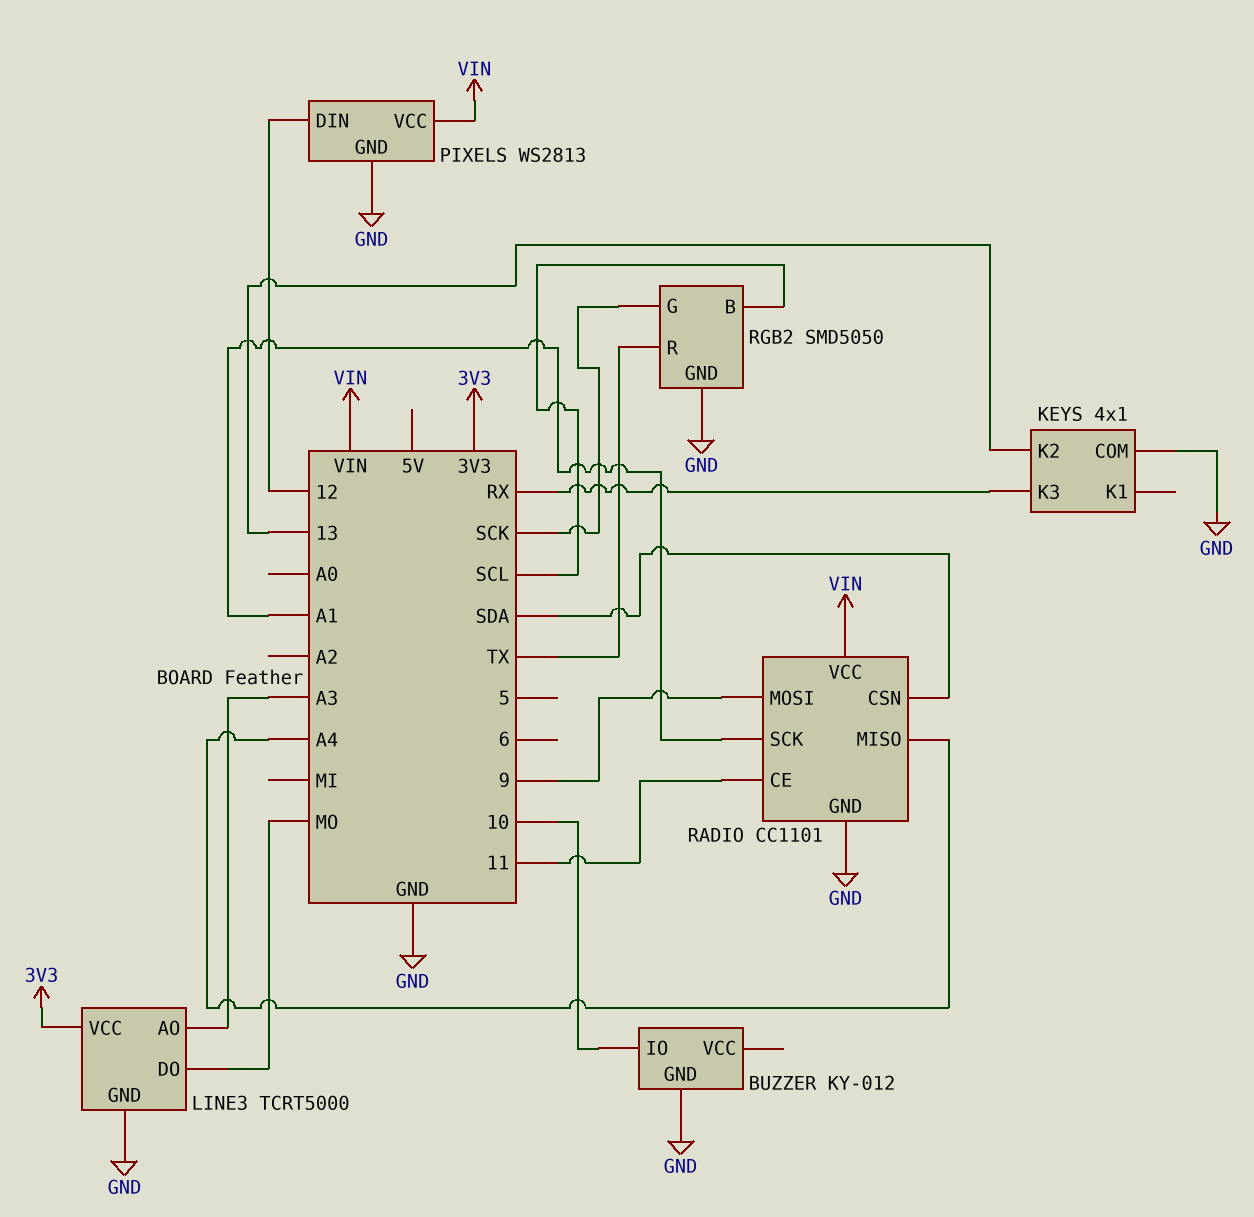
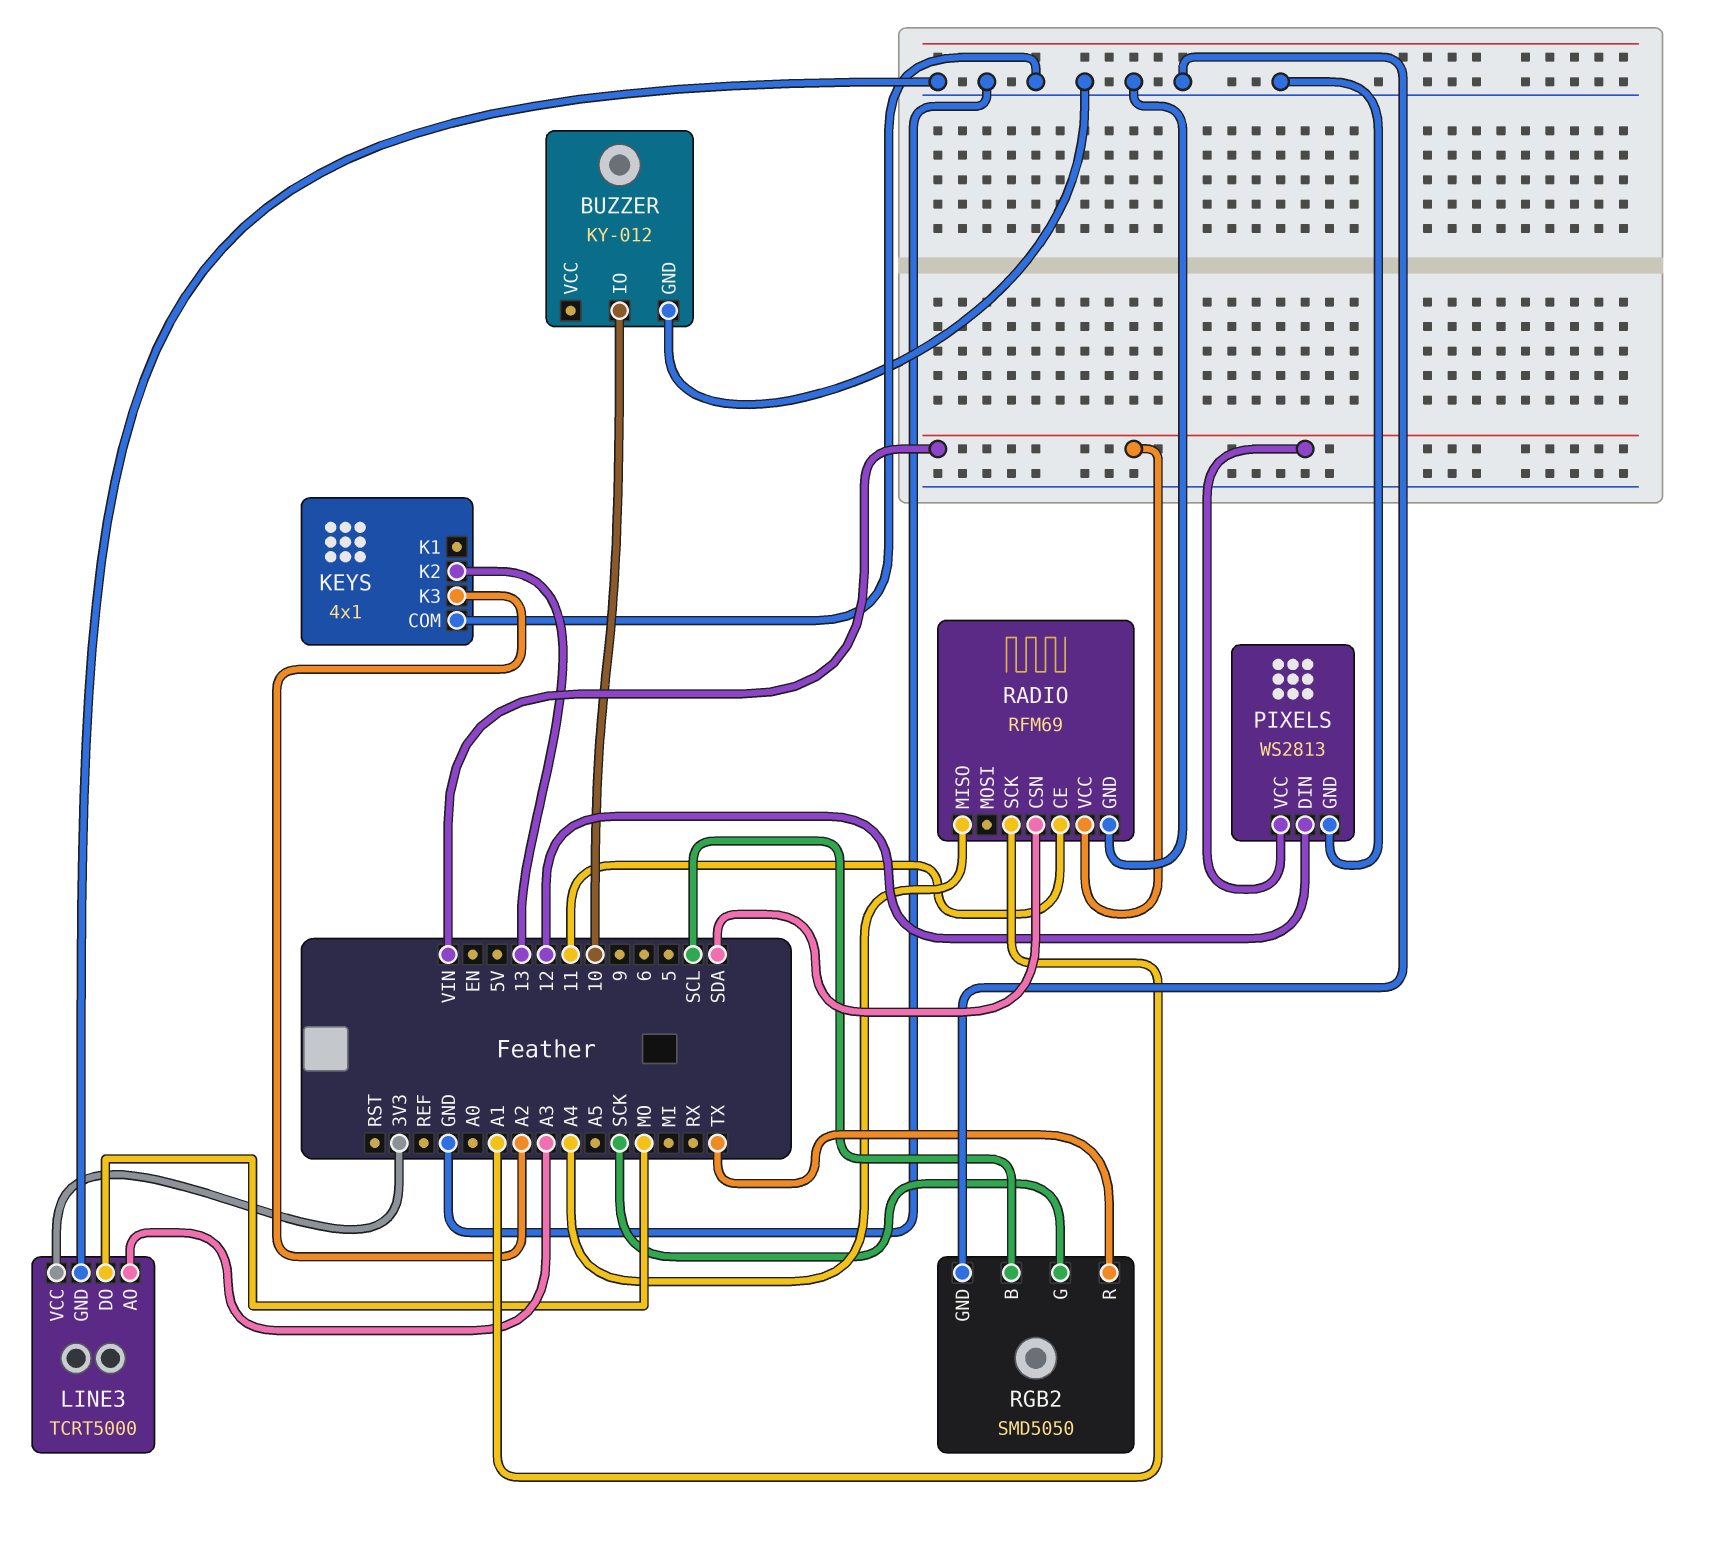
KEYS pin K3: RX -> A2
RADIO: CC1101 -> RFM69
RADIO pin MOSI: 9 -> none

